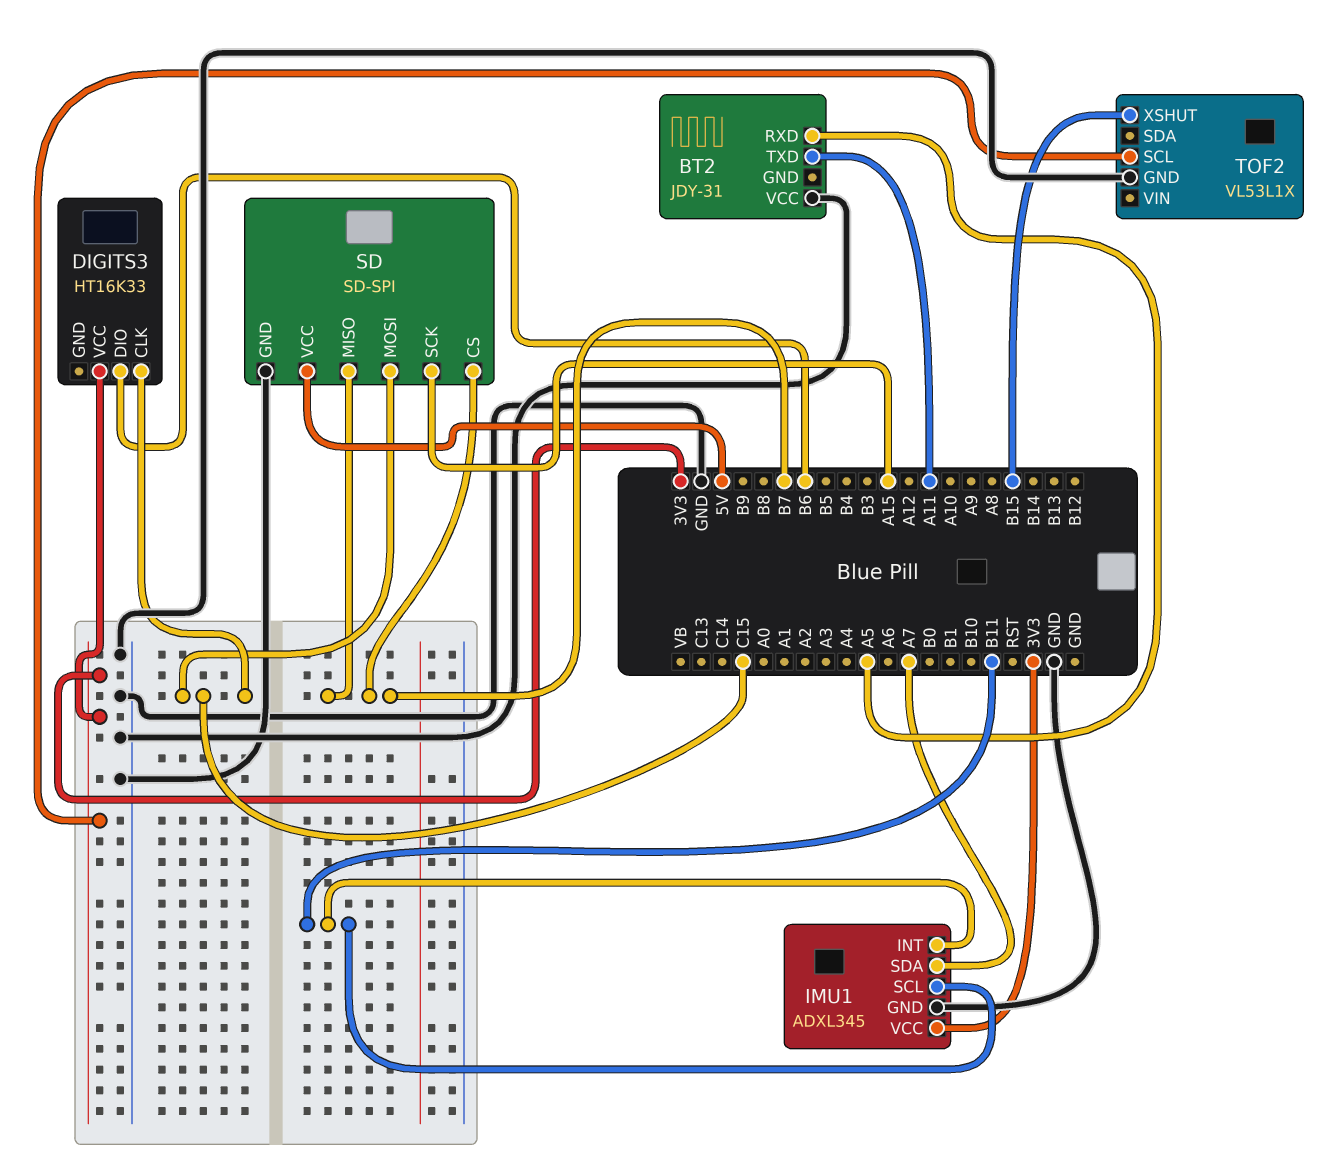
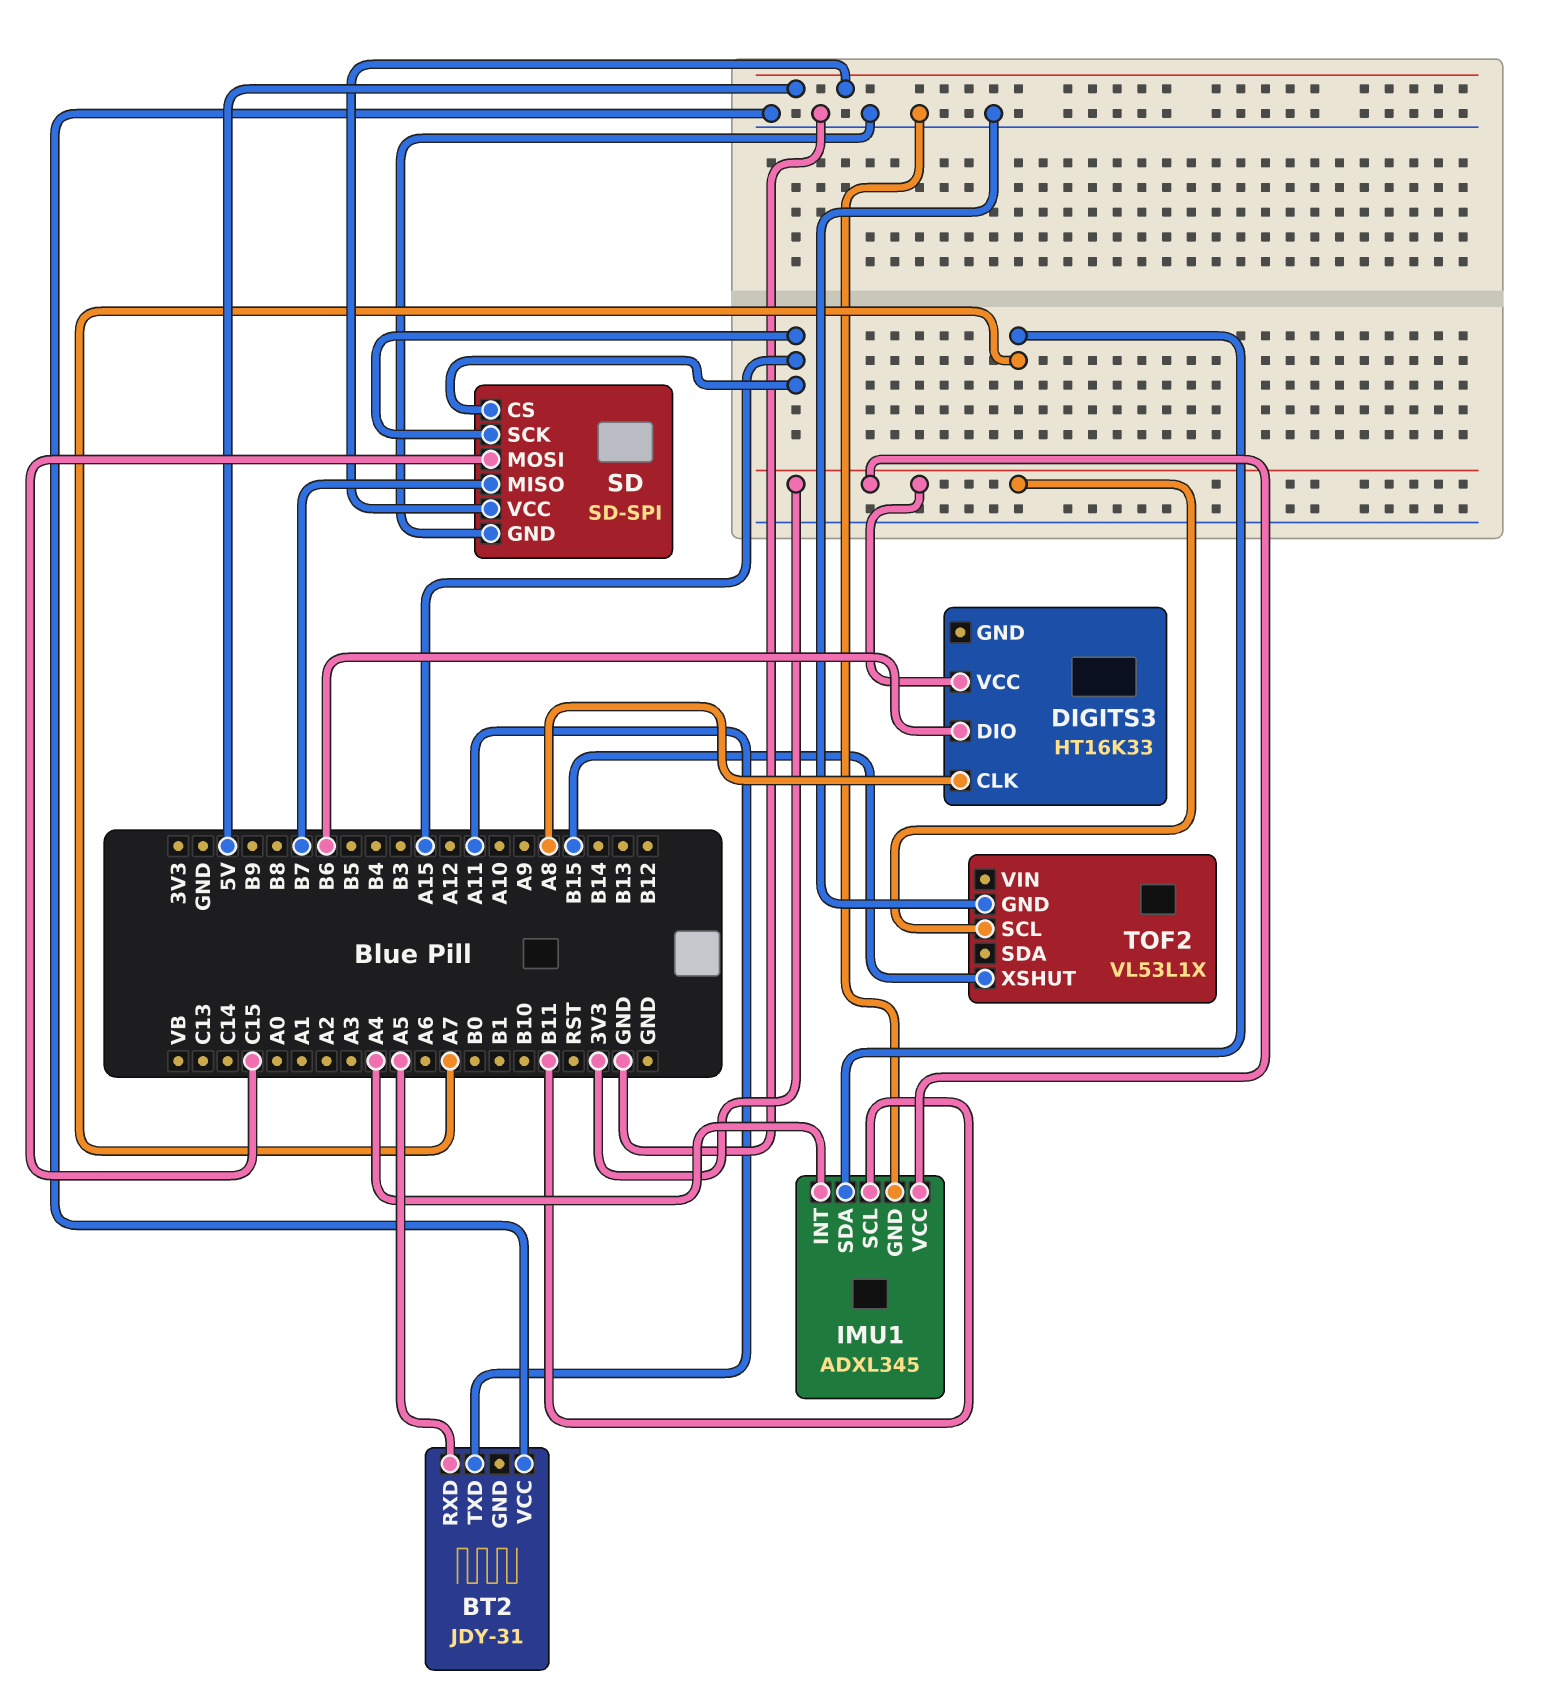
DIGITS3 pin CLK: C15 -> A8
IMU1 pin INT: B11 -> A4
SD pin CS: B7 -> A15

